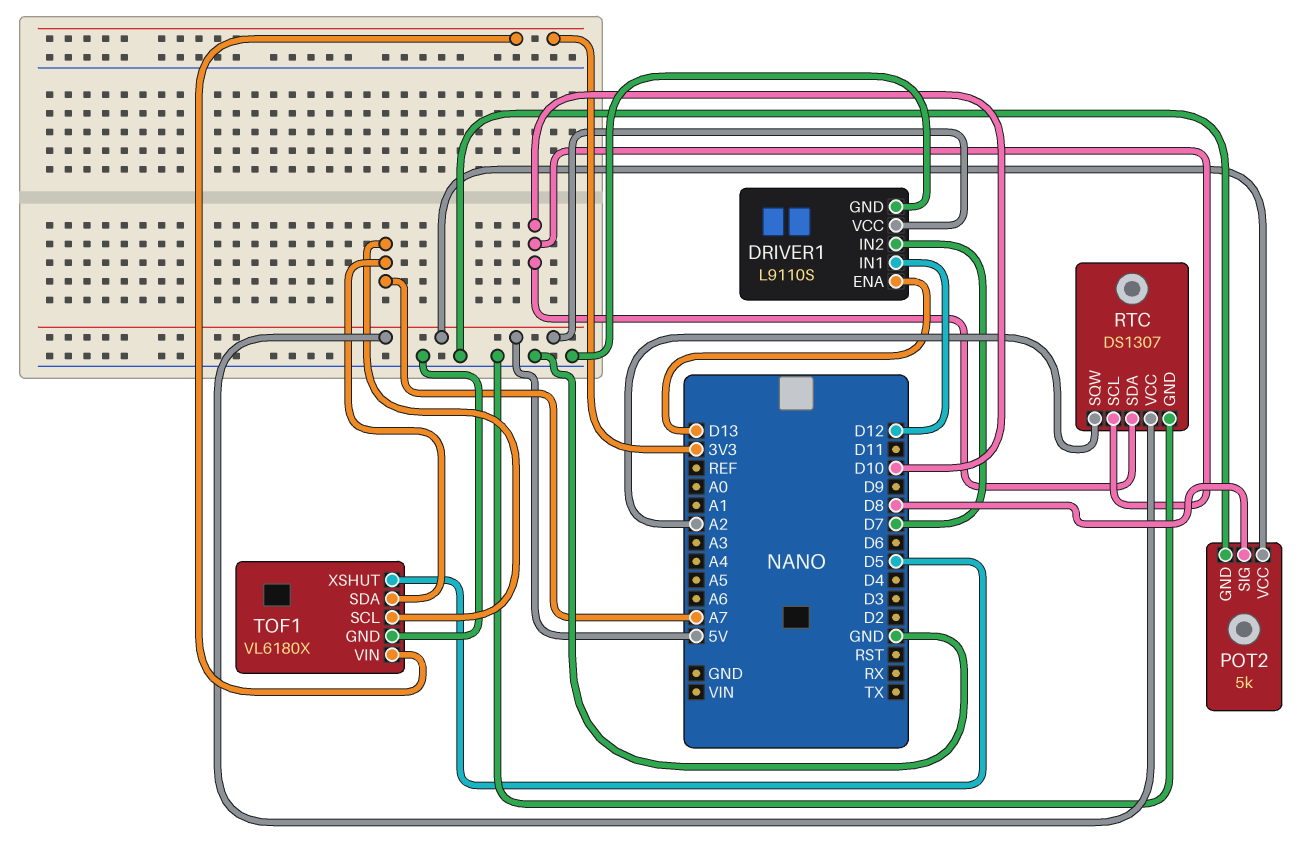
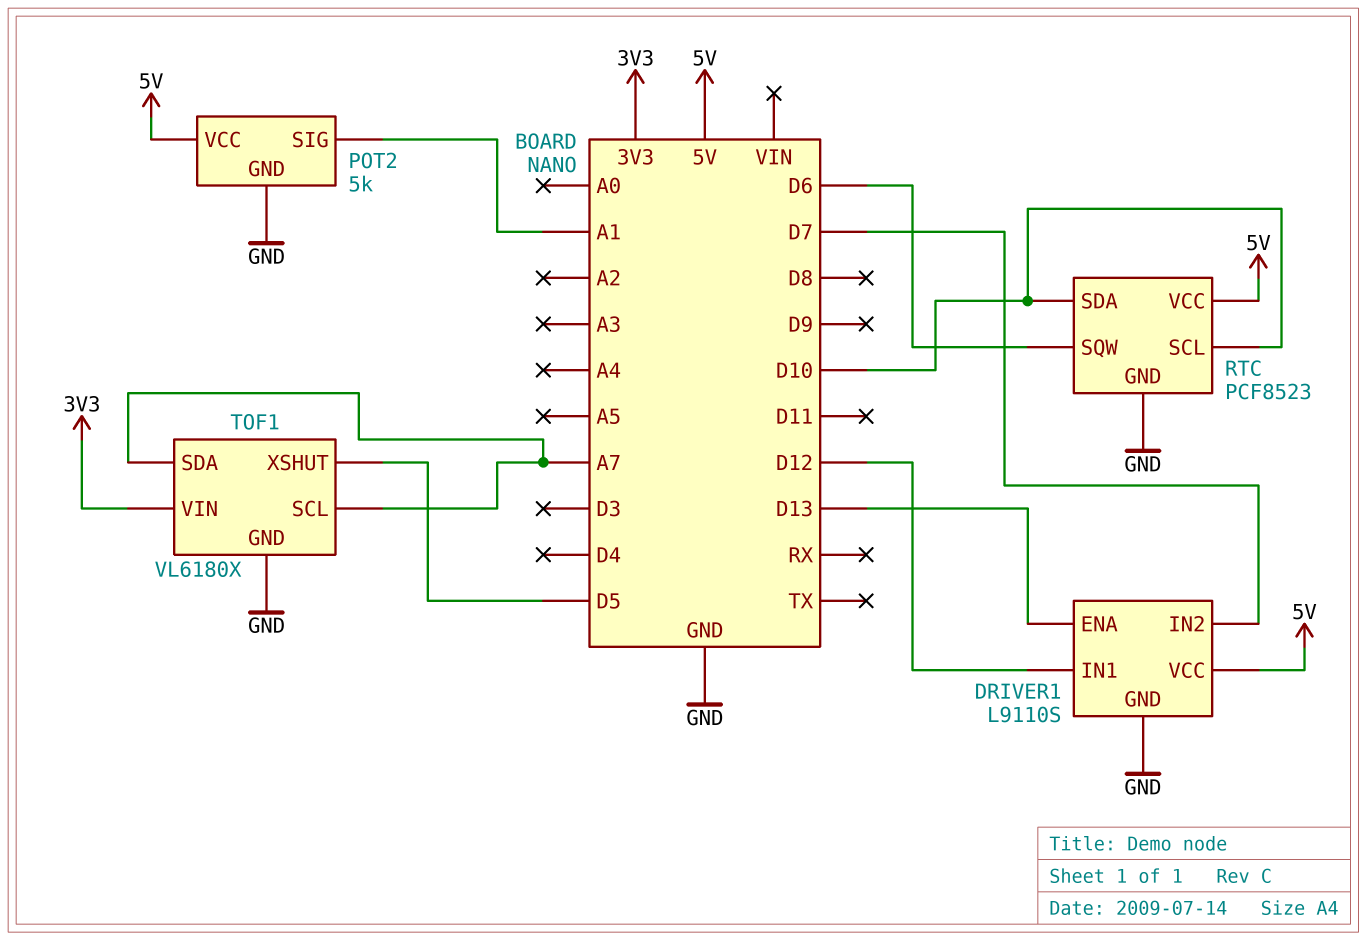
POT2 pin SIG: D8 -> A1
RTC: DS1307 -> PCF8523
RTC pin SQW: A2 -> D6

